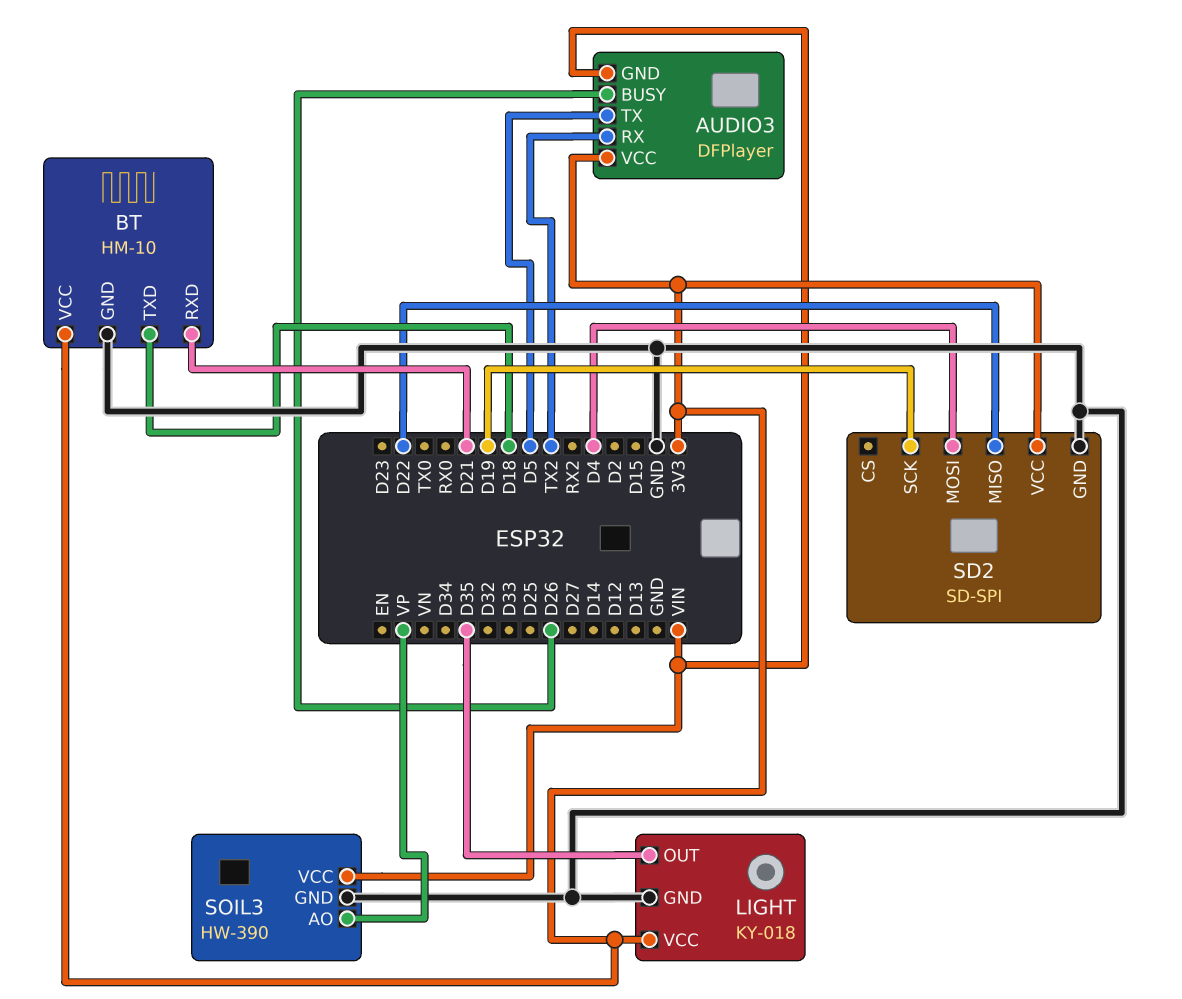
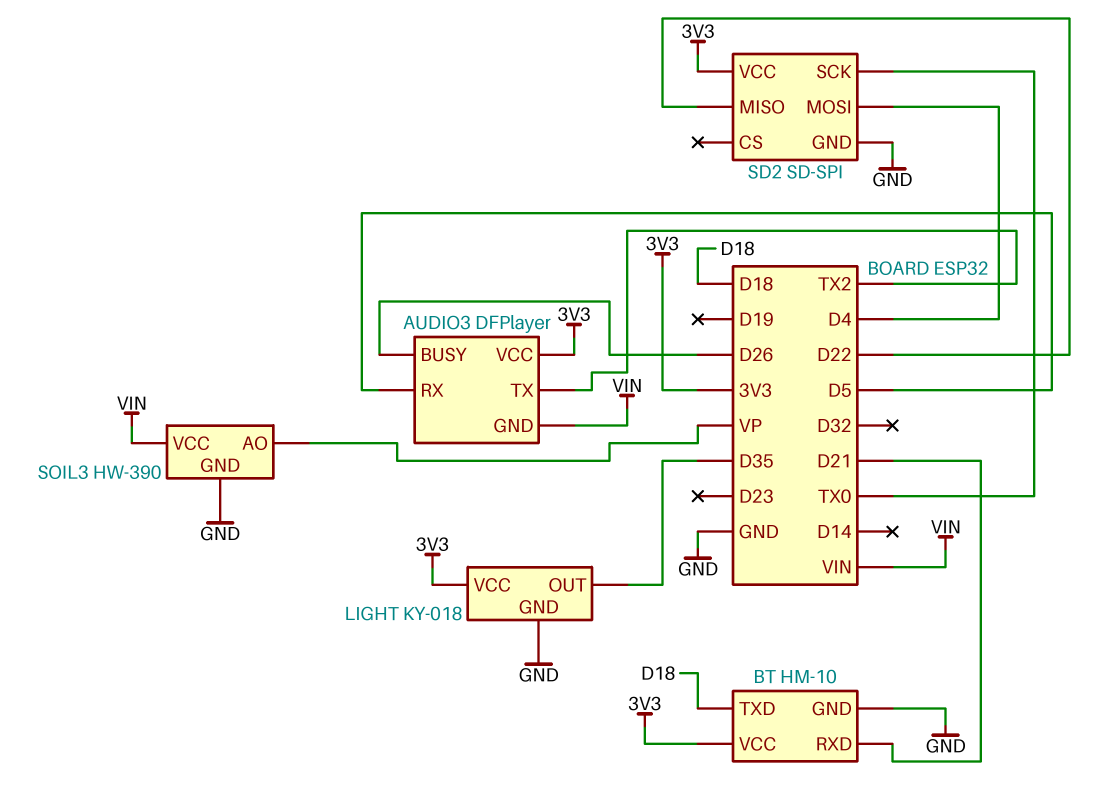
AUDIO3 pin RX: TX2 -> D5
AUDIO3 pin TX: D5 -> TX2
SD2 pin SCK: D19 -> TX0

